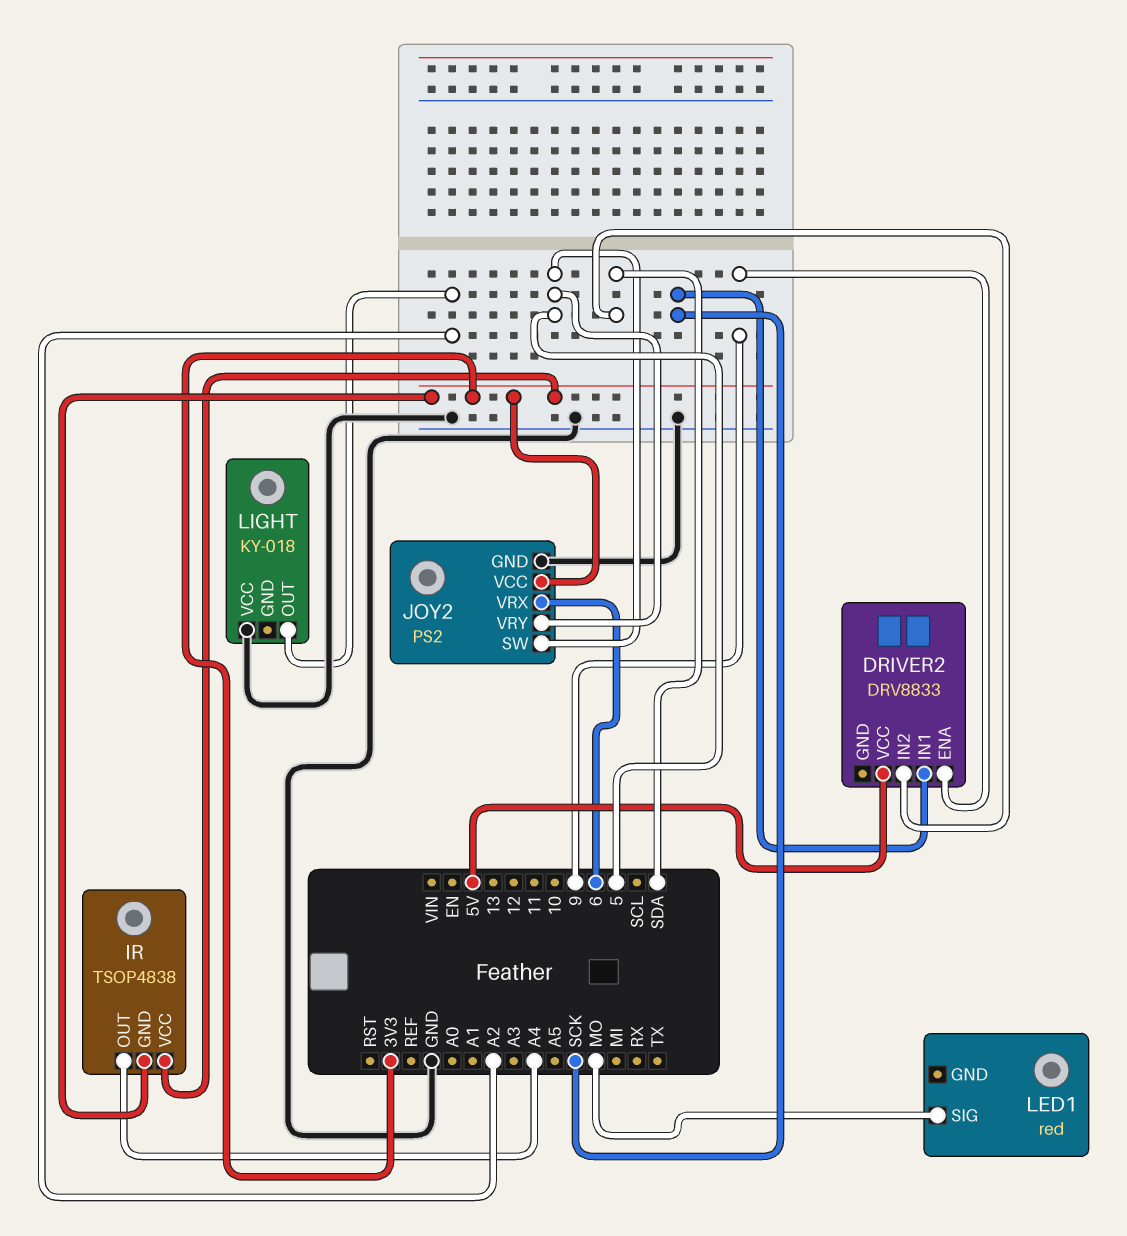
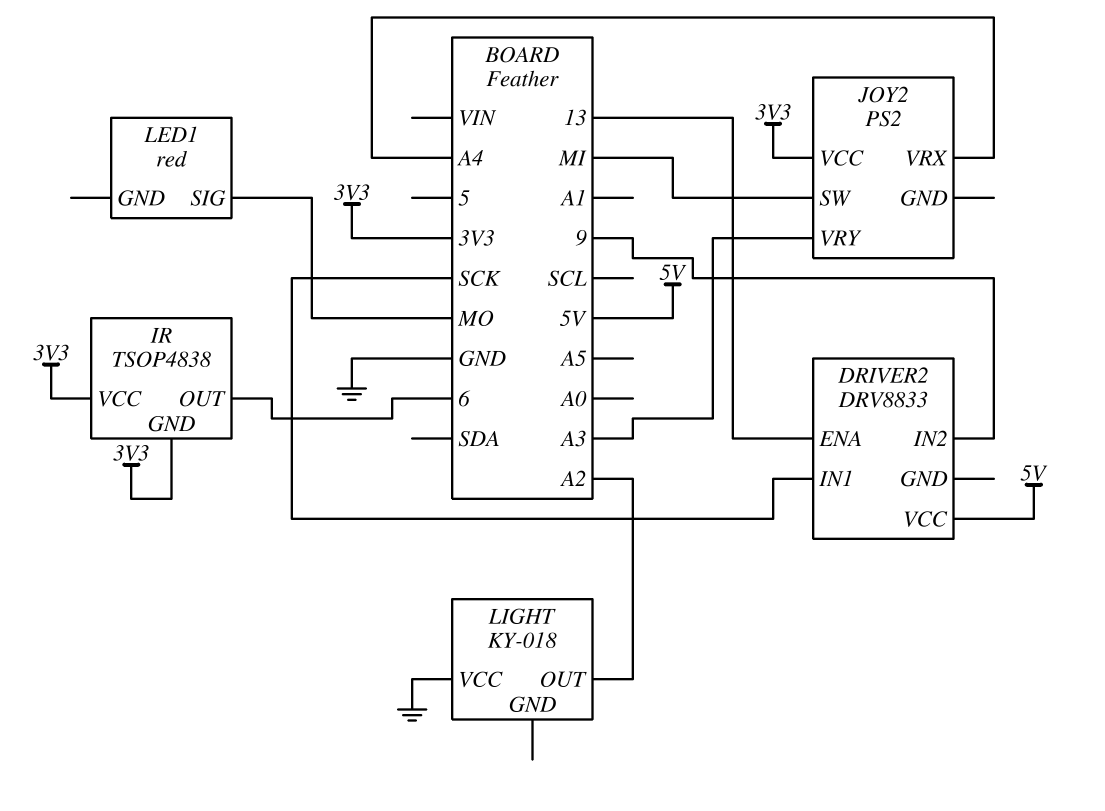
DRIVER2 pin ENA: 9 -> 13
DRIVER2 pin IN2: SDA -> 9
IR pin OUT: A4 -> 6
JOY2 pin GND: GND -> none
JOY2 pin SW: 5 -> MI
JOY2 pin VRX: 6 -> A4
JOY2 pin VRY: 5 -> A3

